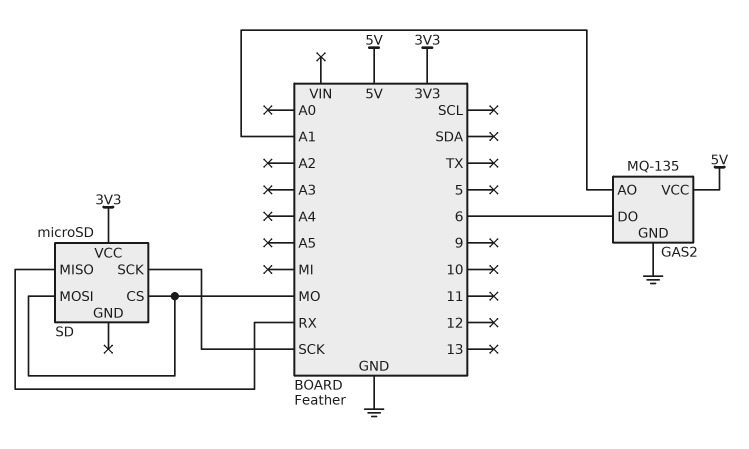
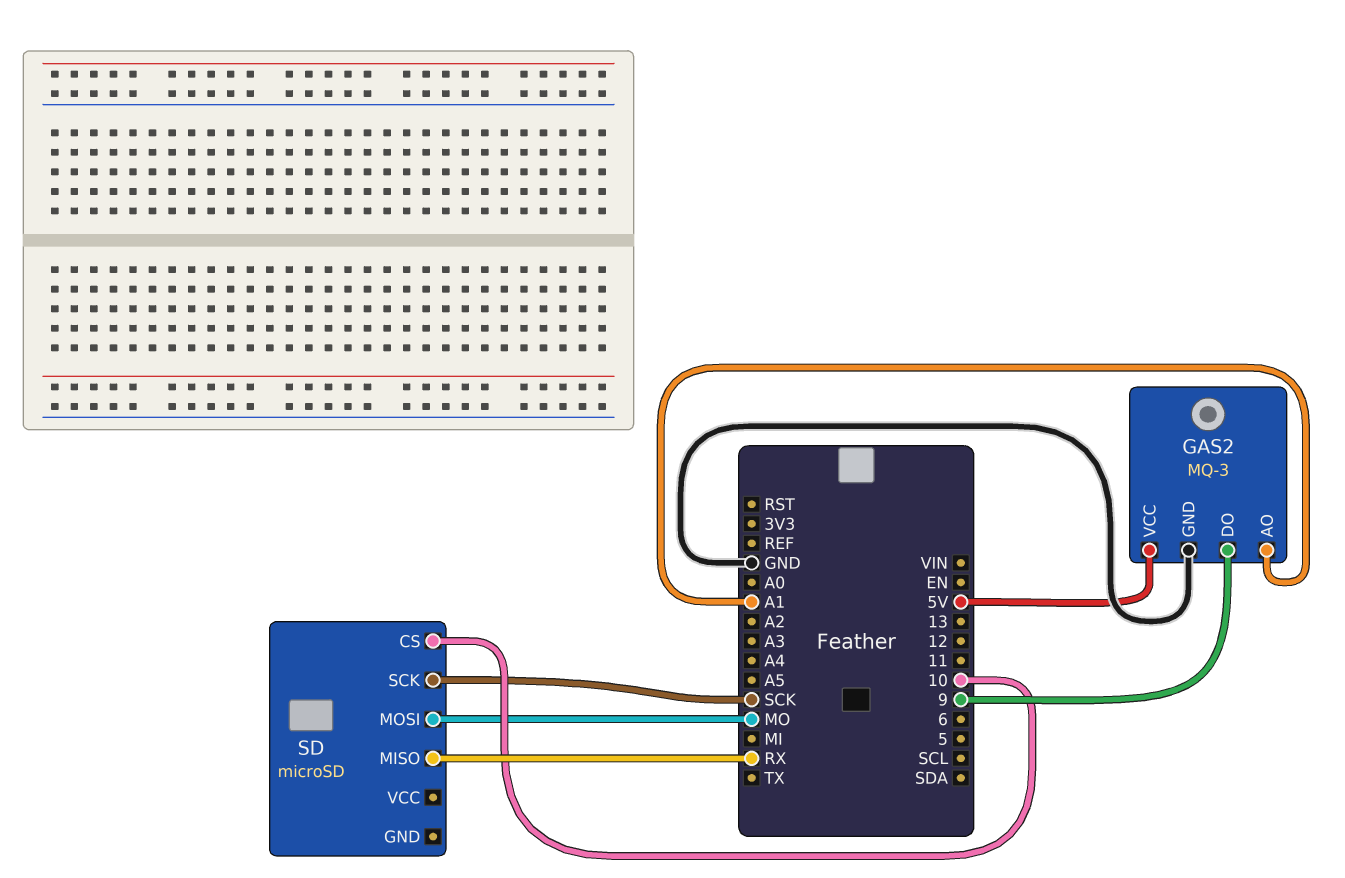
GAS2: MQ-135 -> MQ-3
GAS2 pin DO: 6 -> 9
SD pin CS: MO -> 10
SD pin VCC: 3V3 -> none

